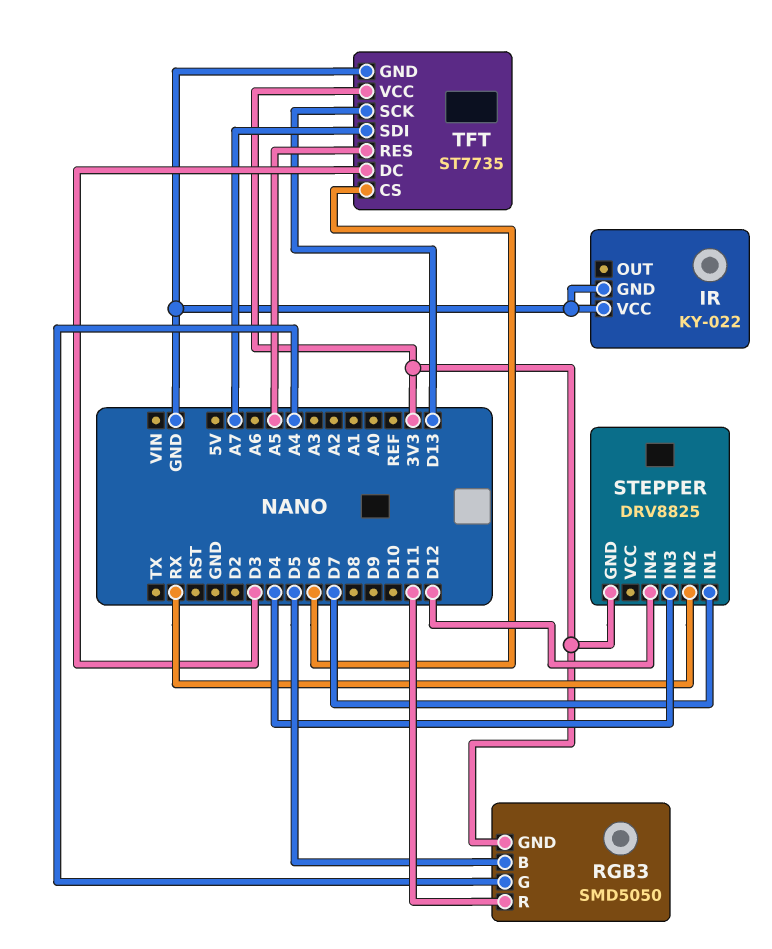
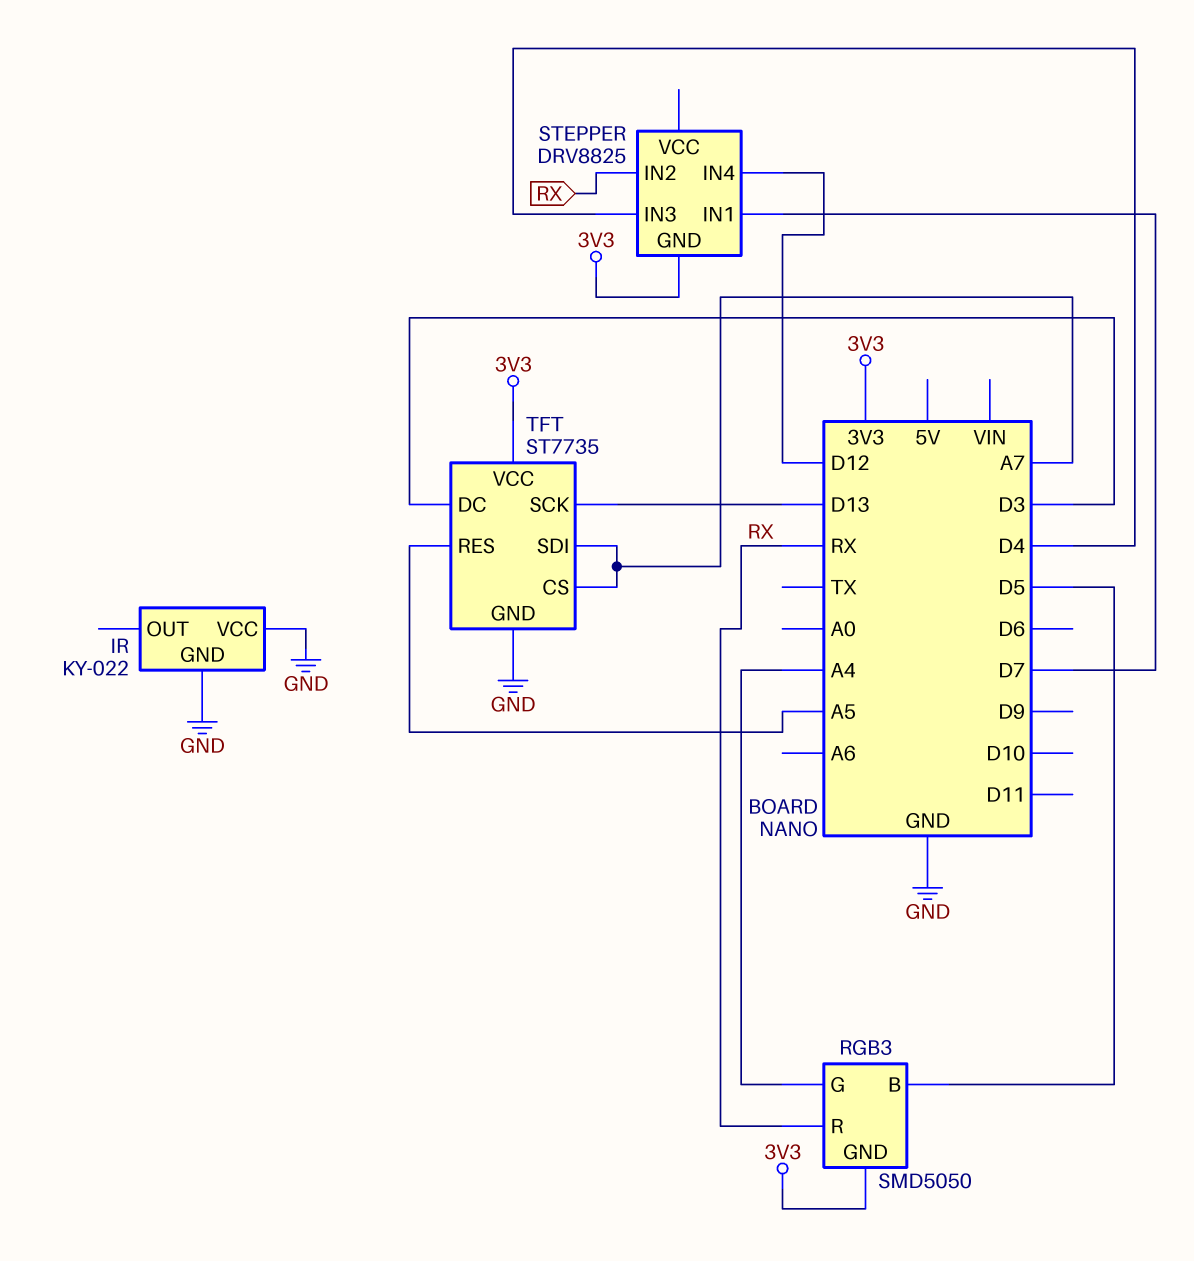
RGB3 pin R: D11 -> RX
TFT pin CS: D6 -> A7

